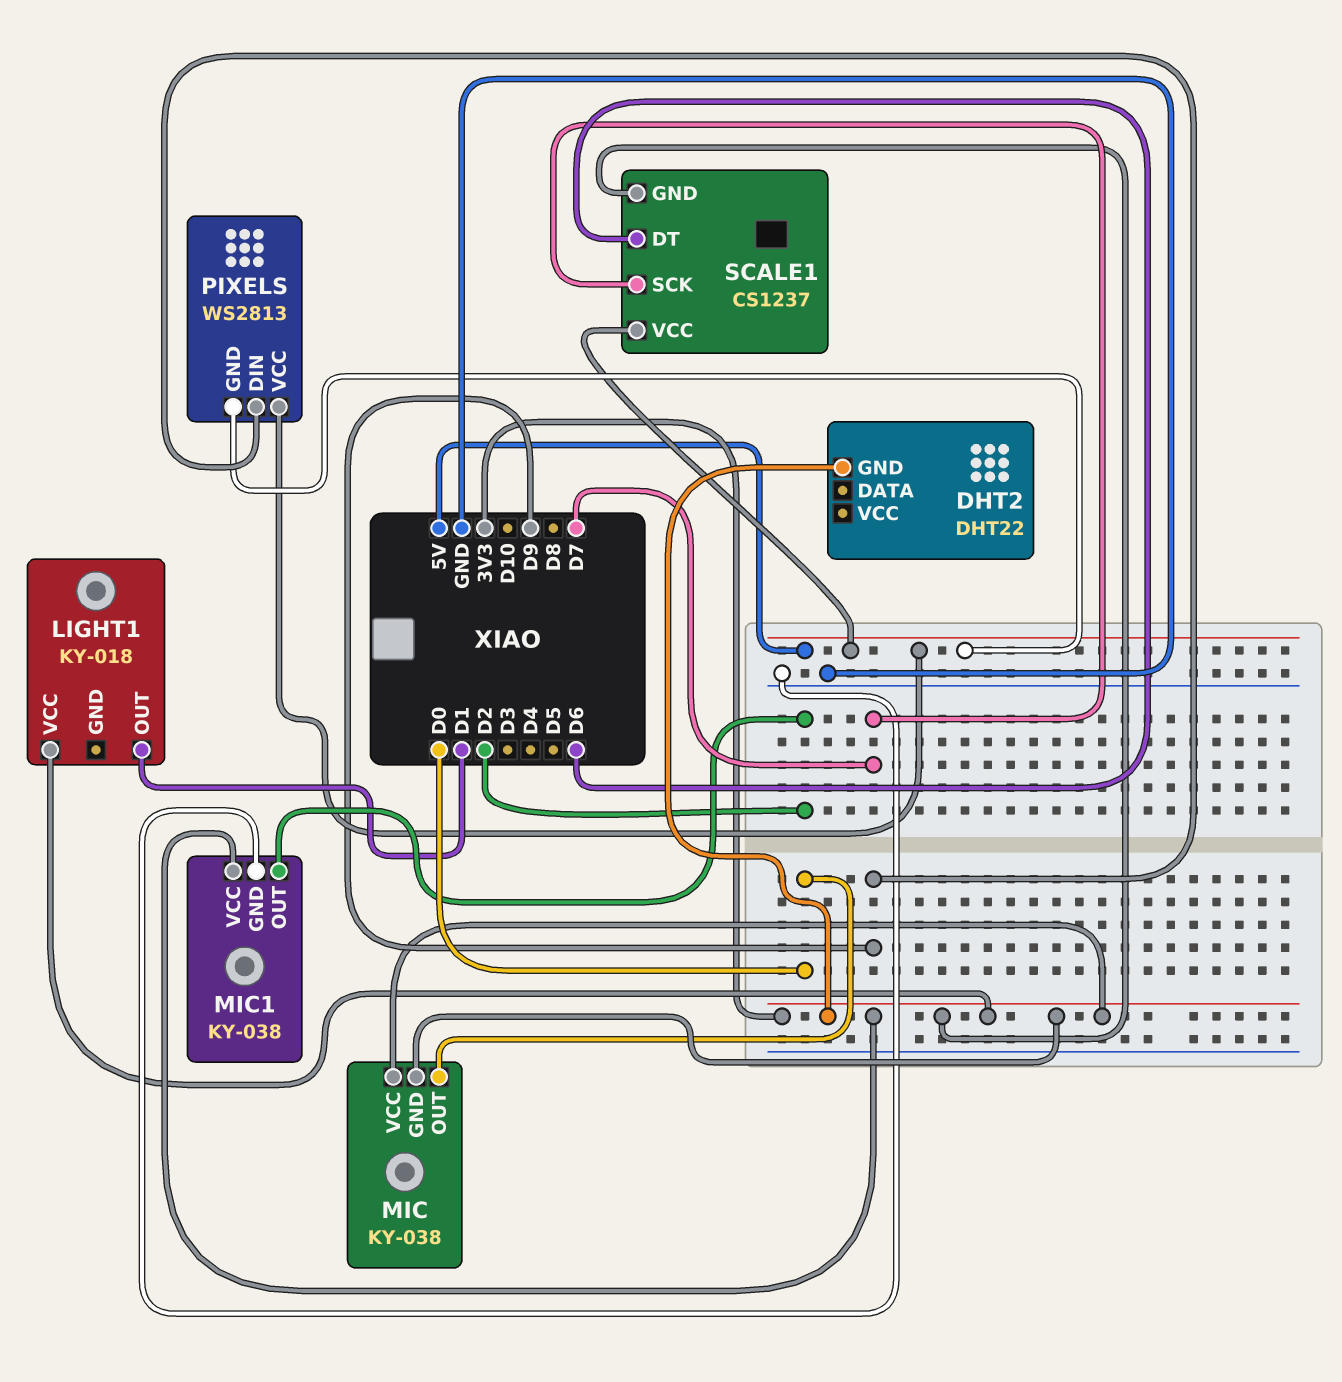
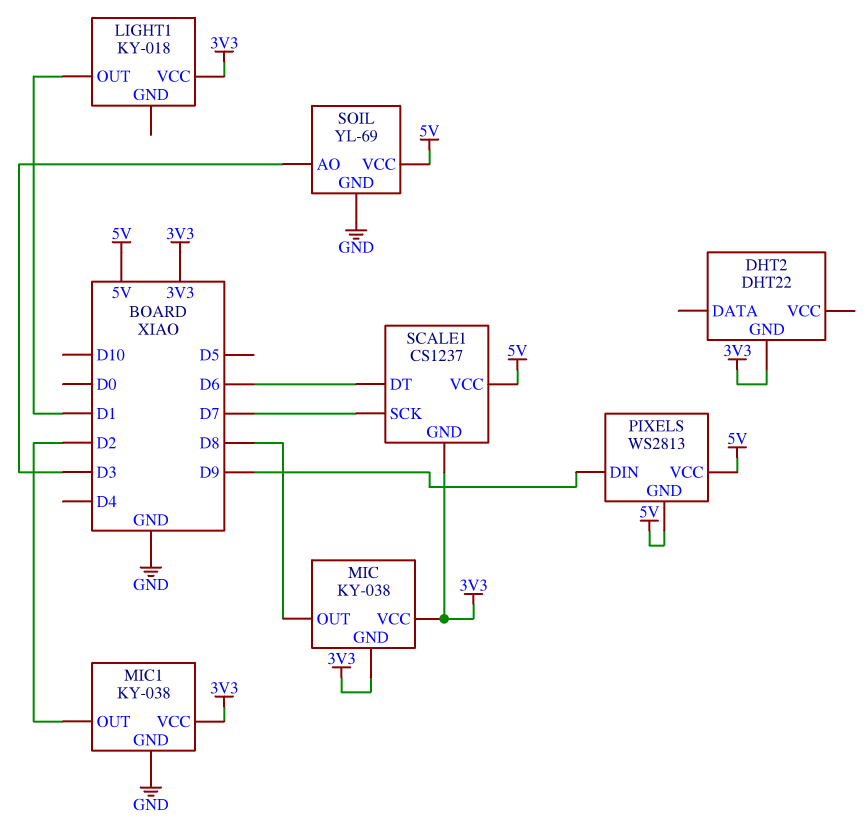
MIC pin OUT: D0 -> D8
SOIL: none -> YL-69
SOIL pin AO: none -> D3
SOIL pin GND: none -> GND
SOIL pin VCC: none -> 5V

